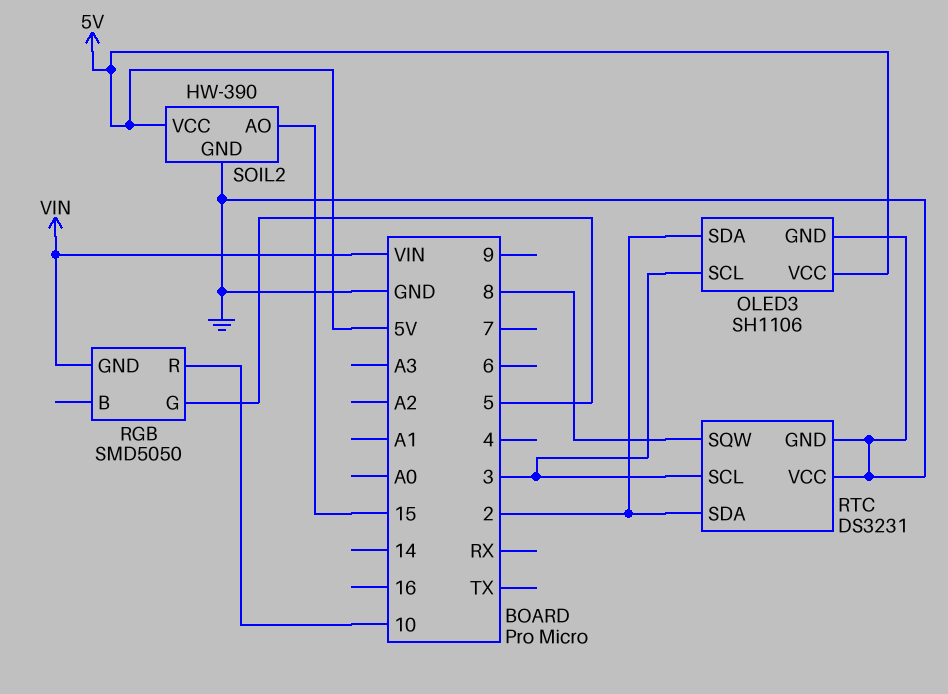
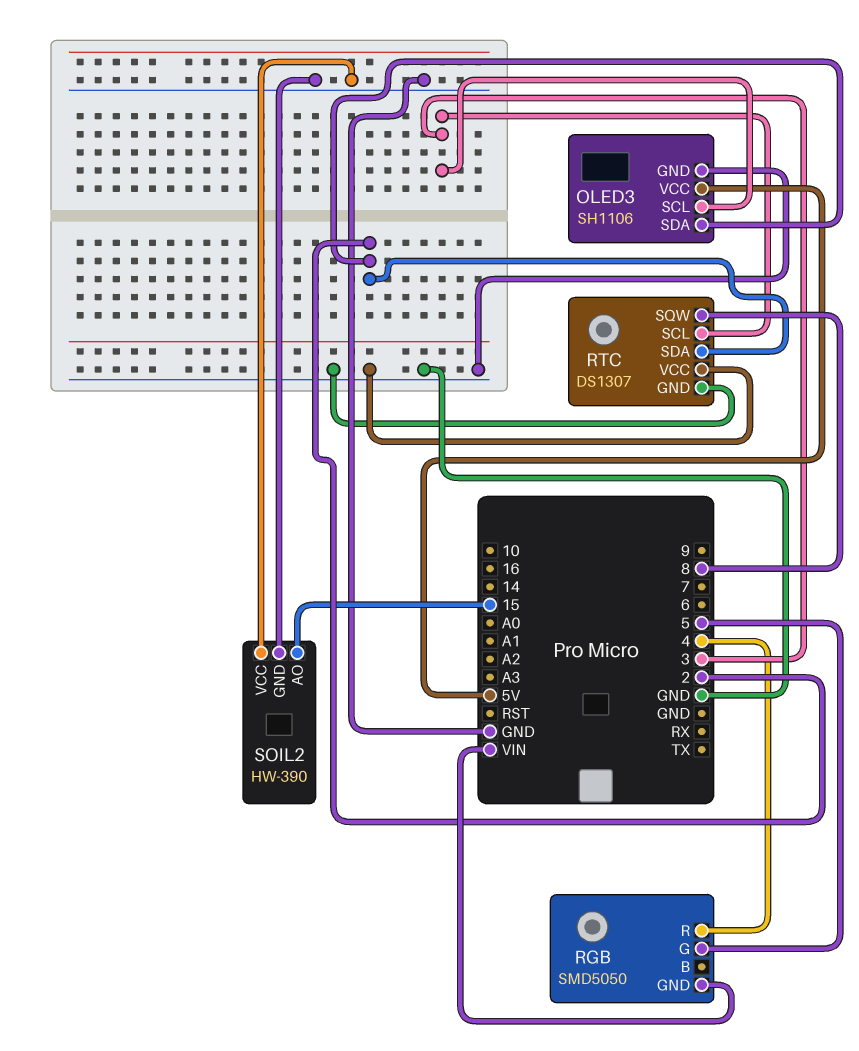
RGB pin R: 10 -> 4
RTC: DS3231 -> DS1307
SOIL2 pin VCC: 5V -> GND

